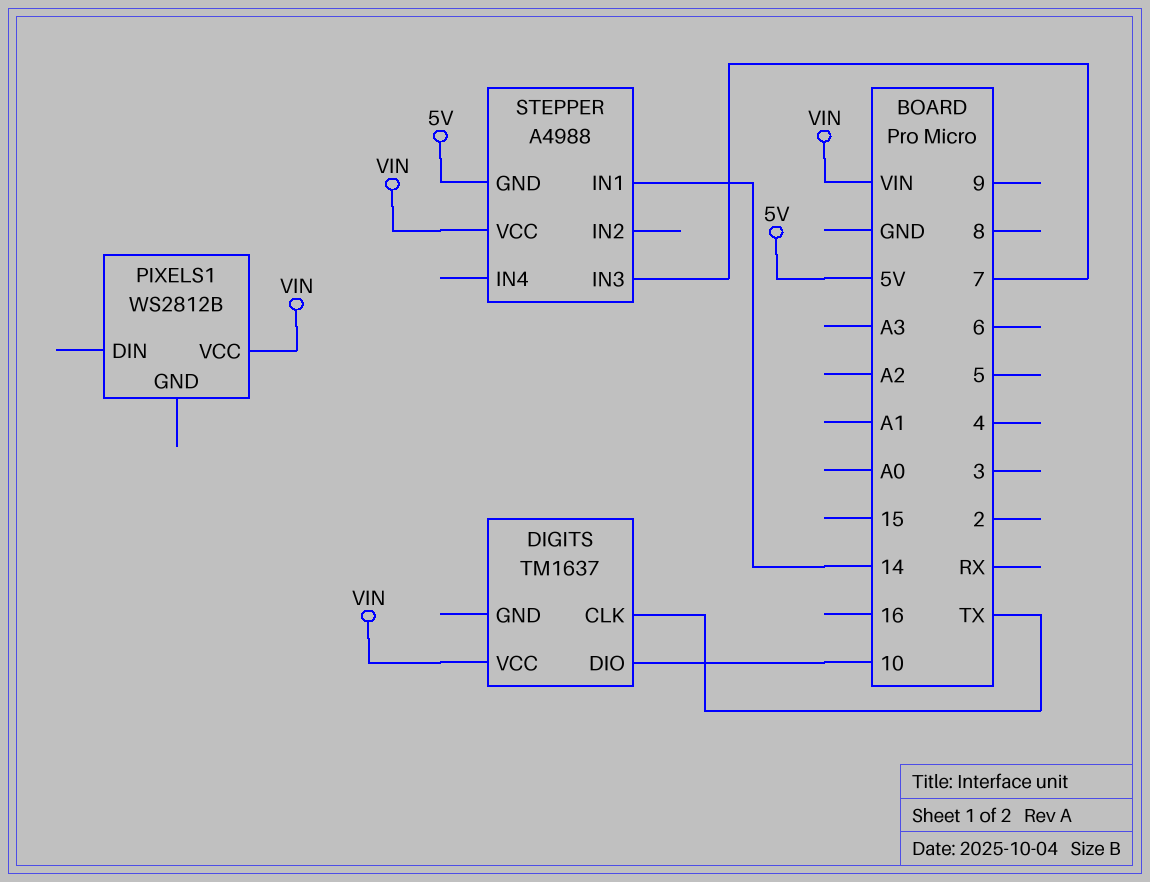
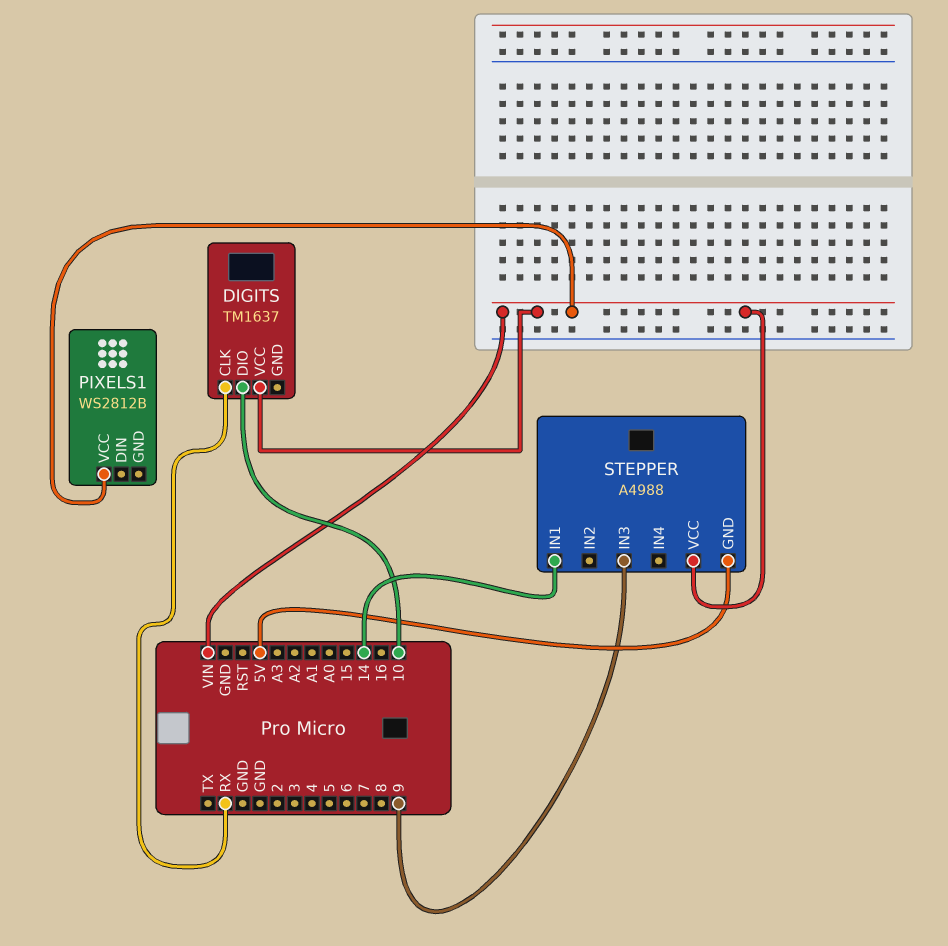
DIGITS pin CLK: TX -> RX
STEPPER pin IN3: 7 -> 9

